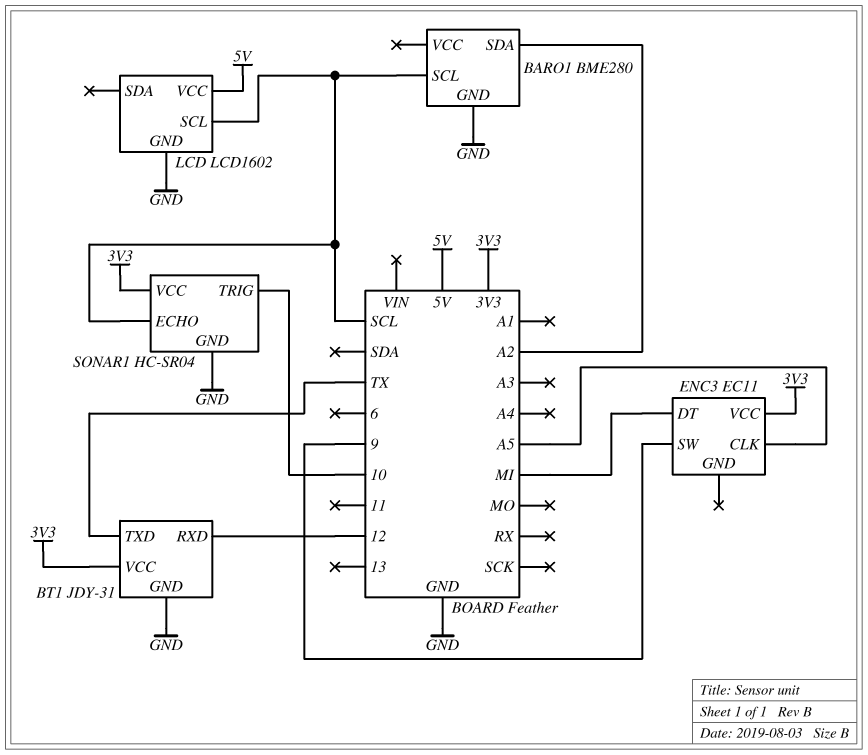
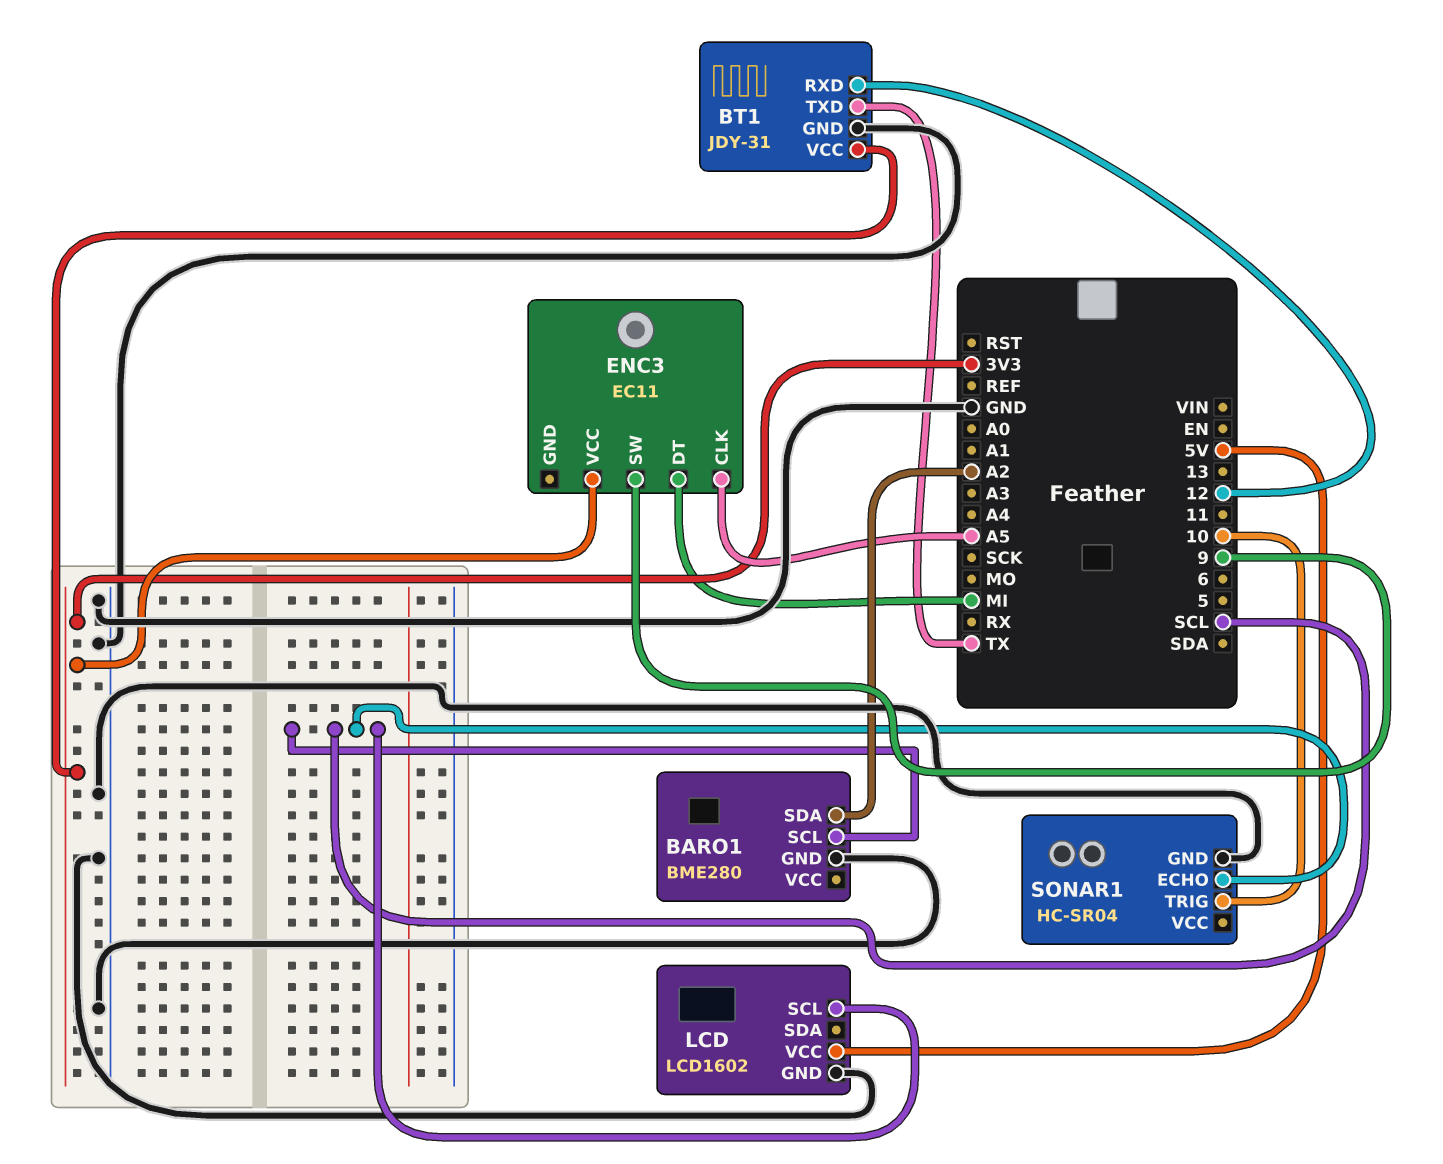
SONAR1 pin VCC: 3V3 -> none

